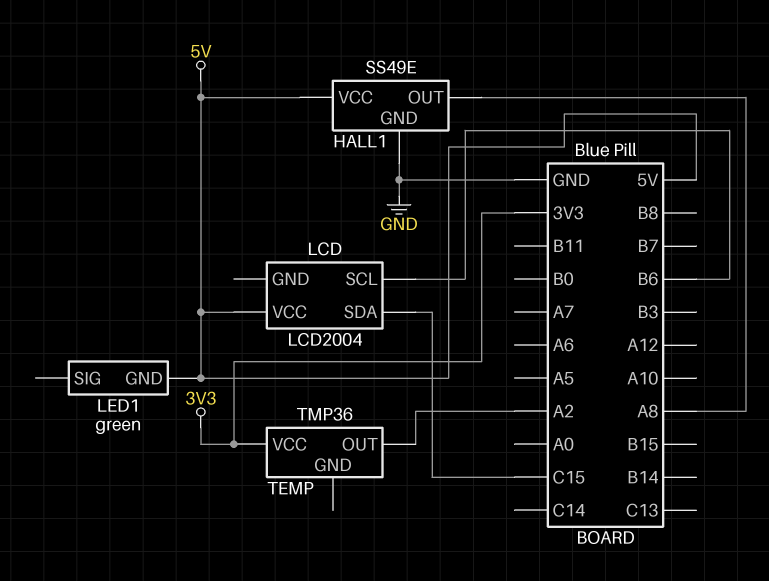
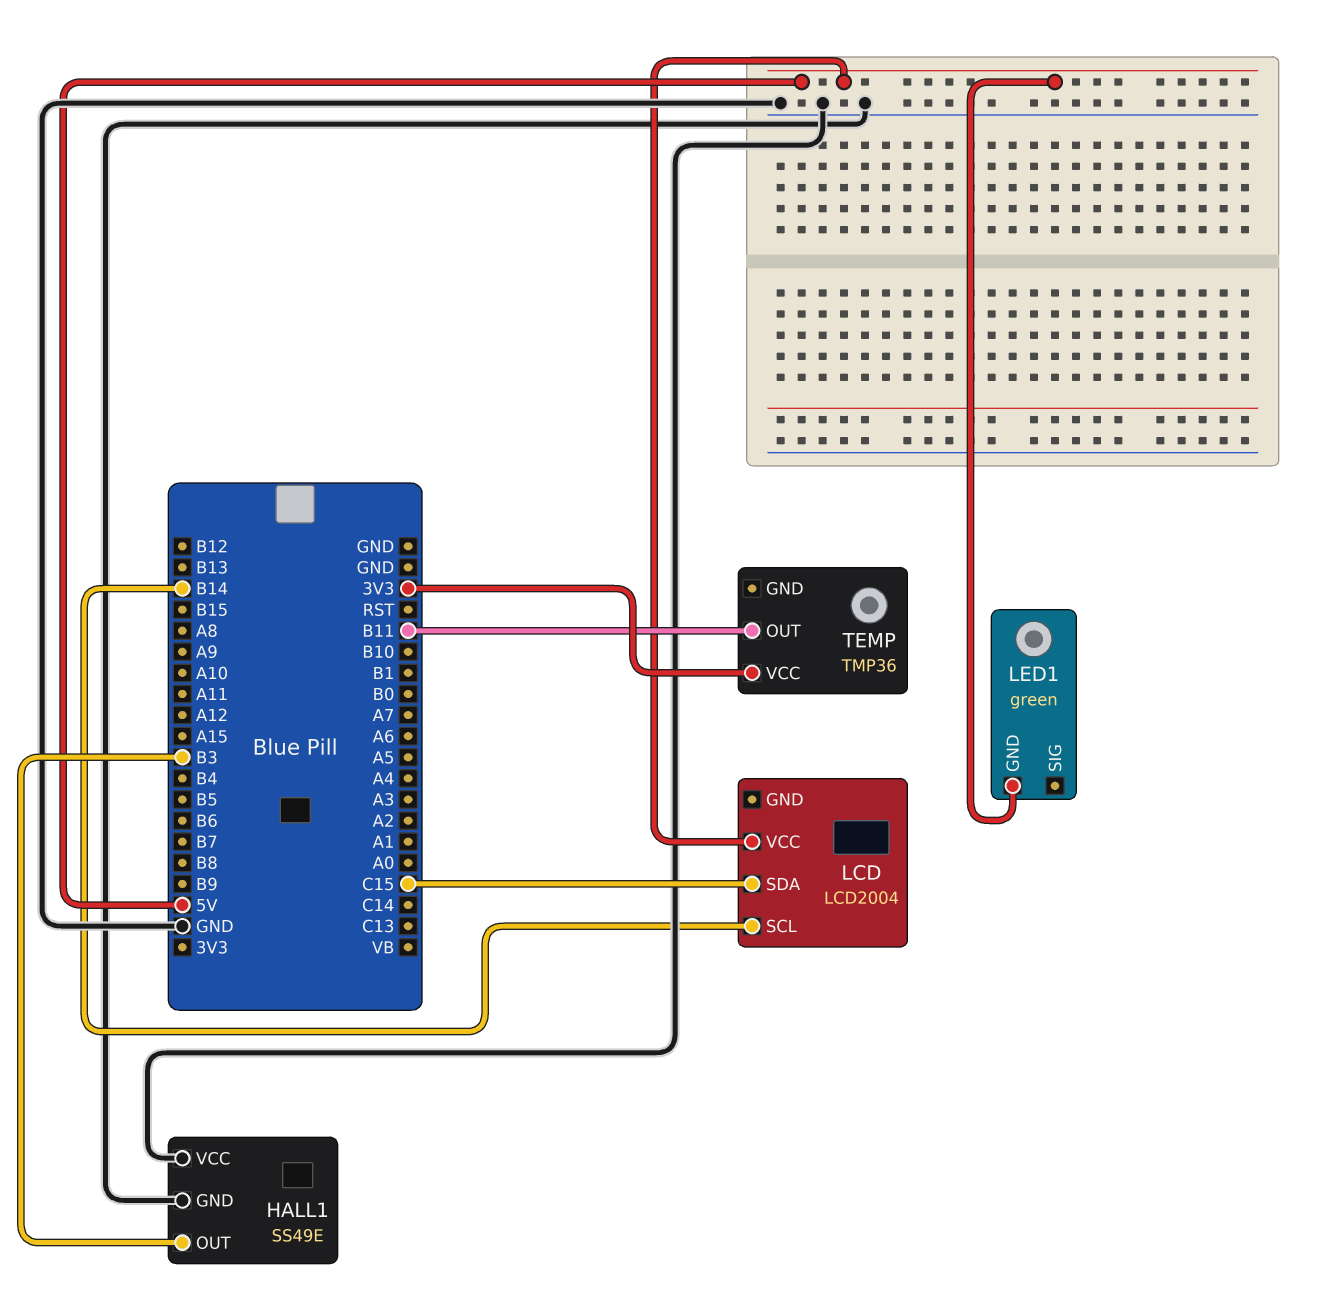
HALL1 pin OUT: A8 -> B3
HALL1 pin VCC: 5V -> GND
LCD pin SCL: B6 -> B14
TEMP pin OUT: A2 -> B11

